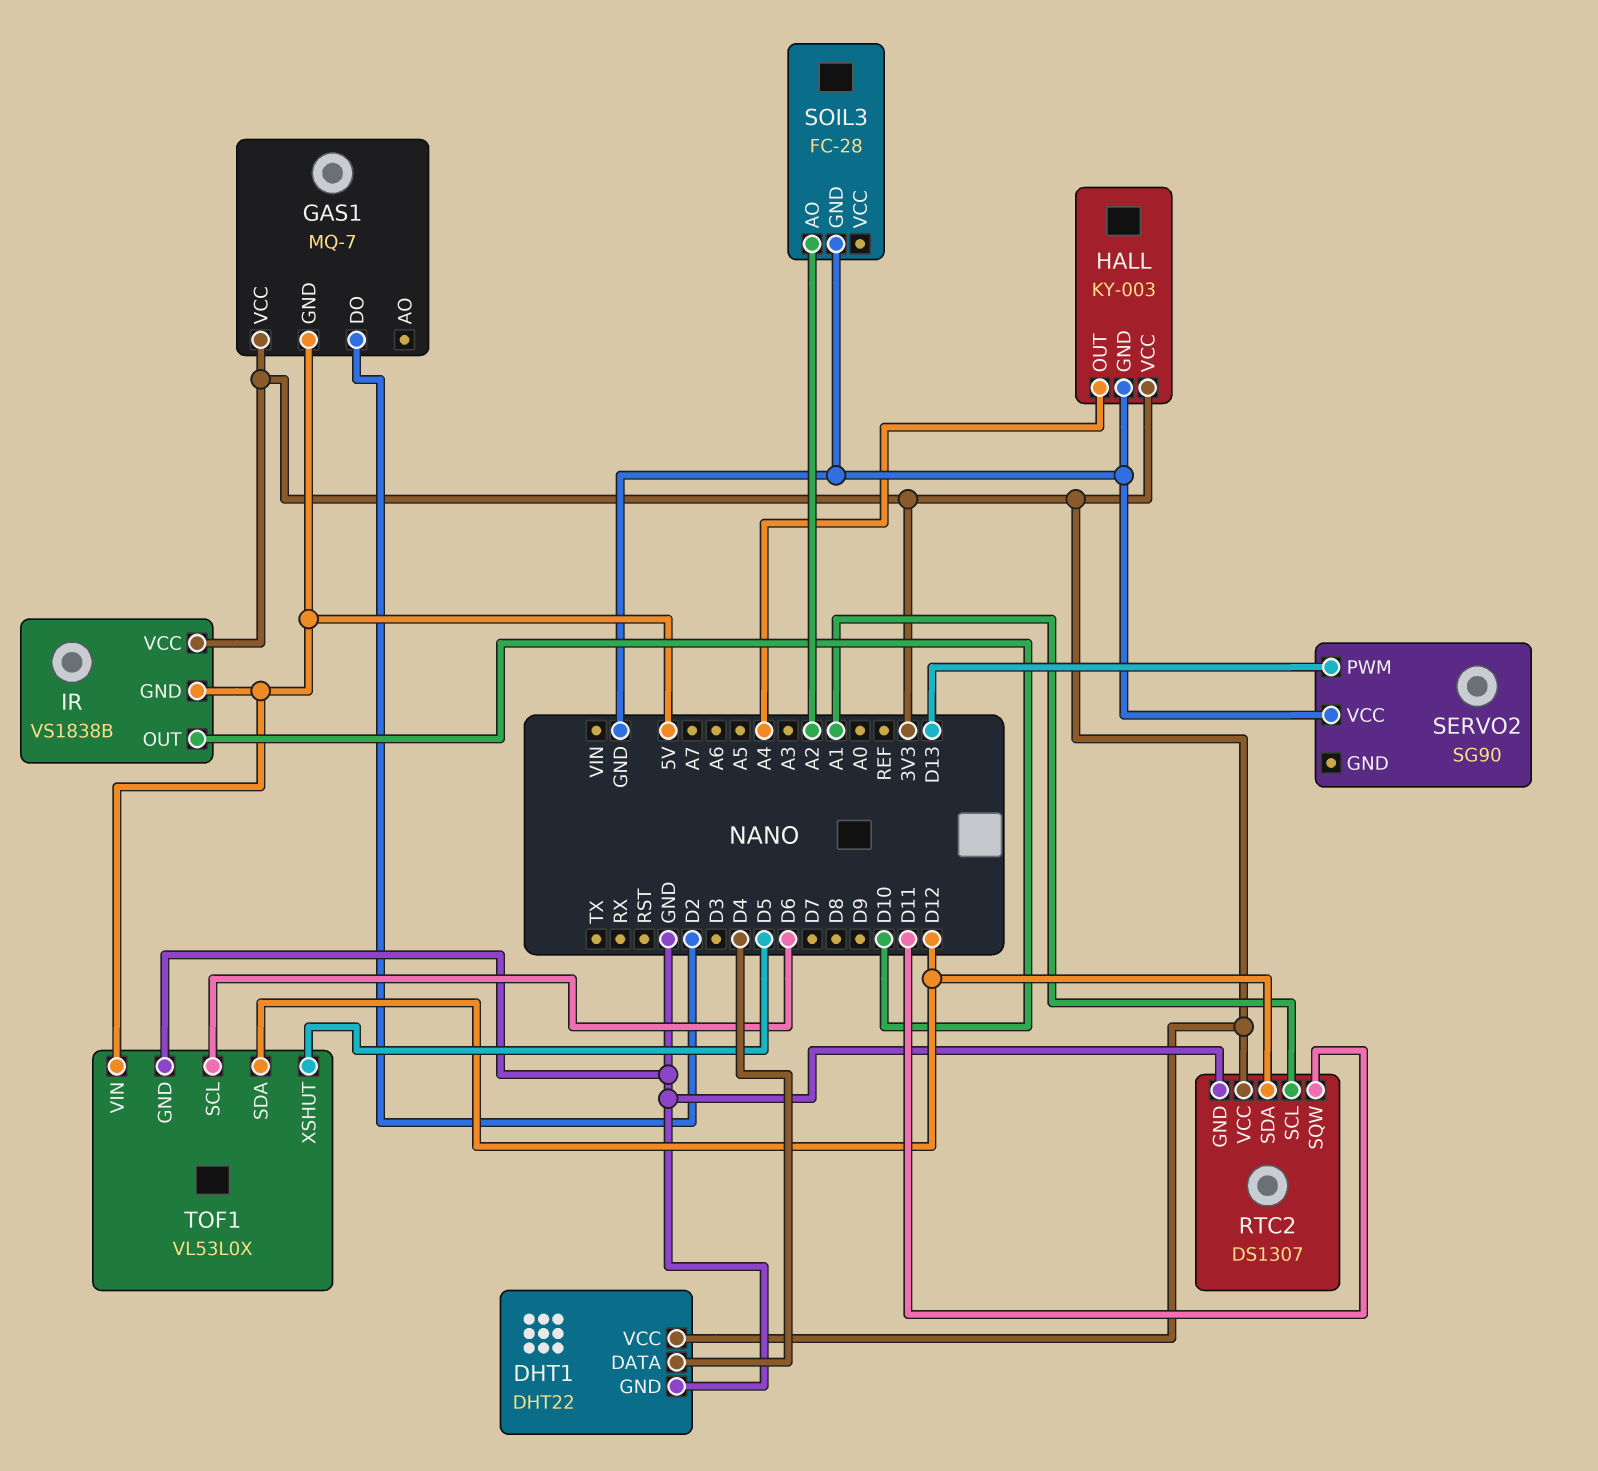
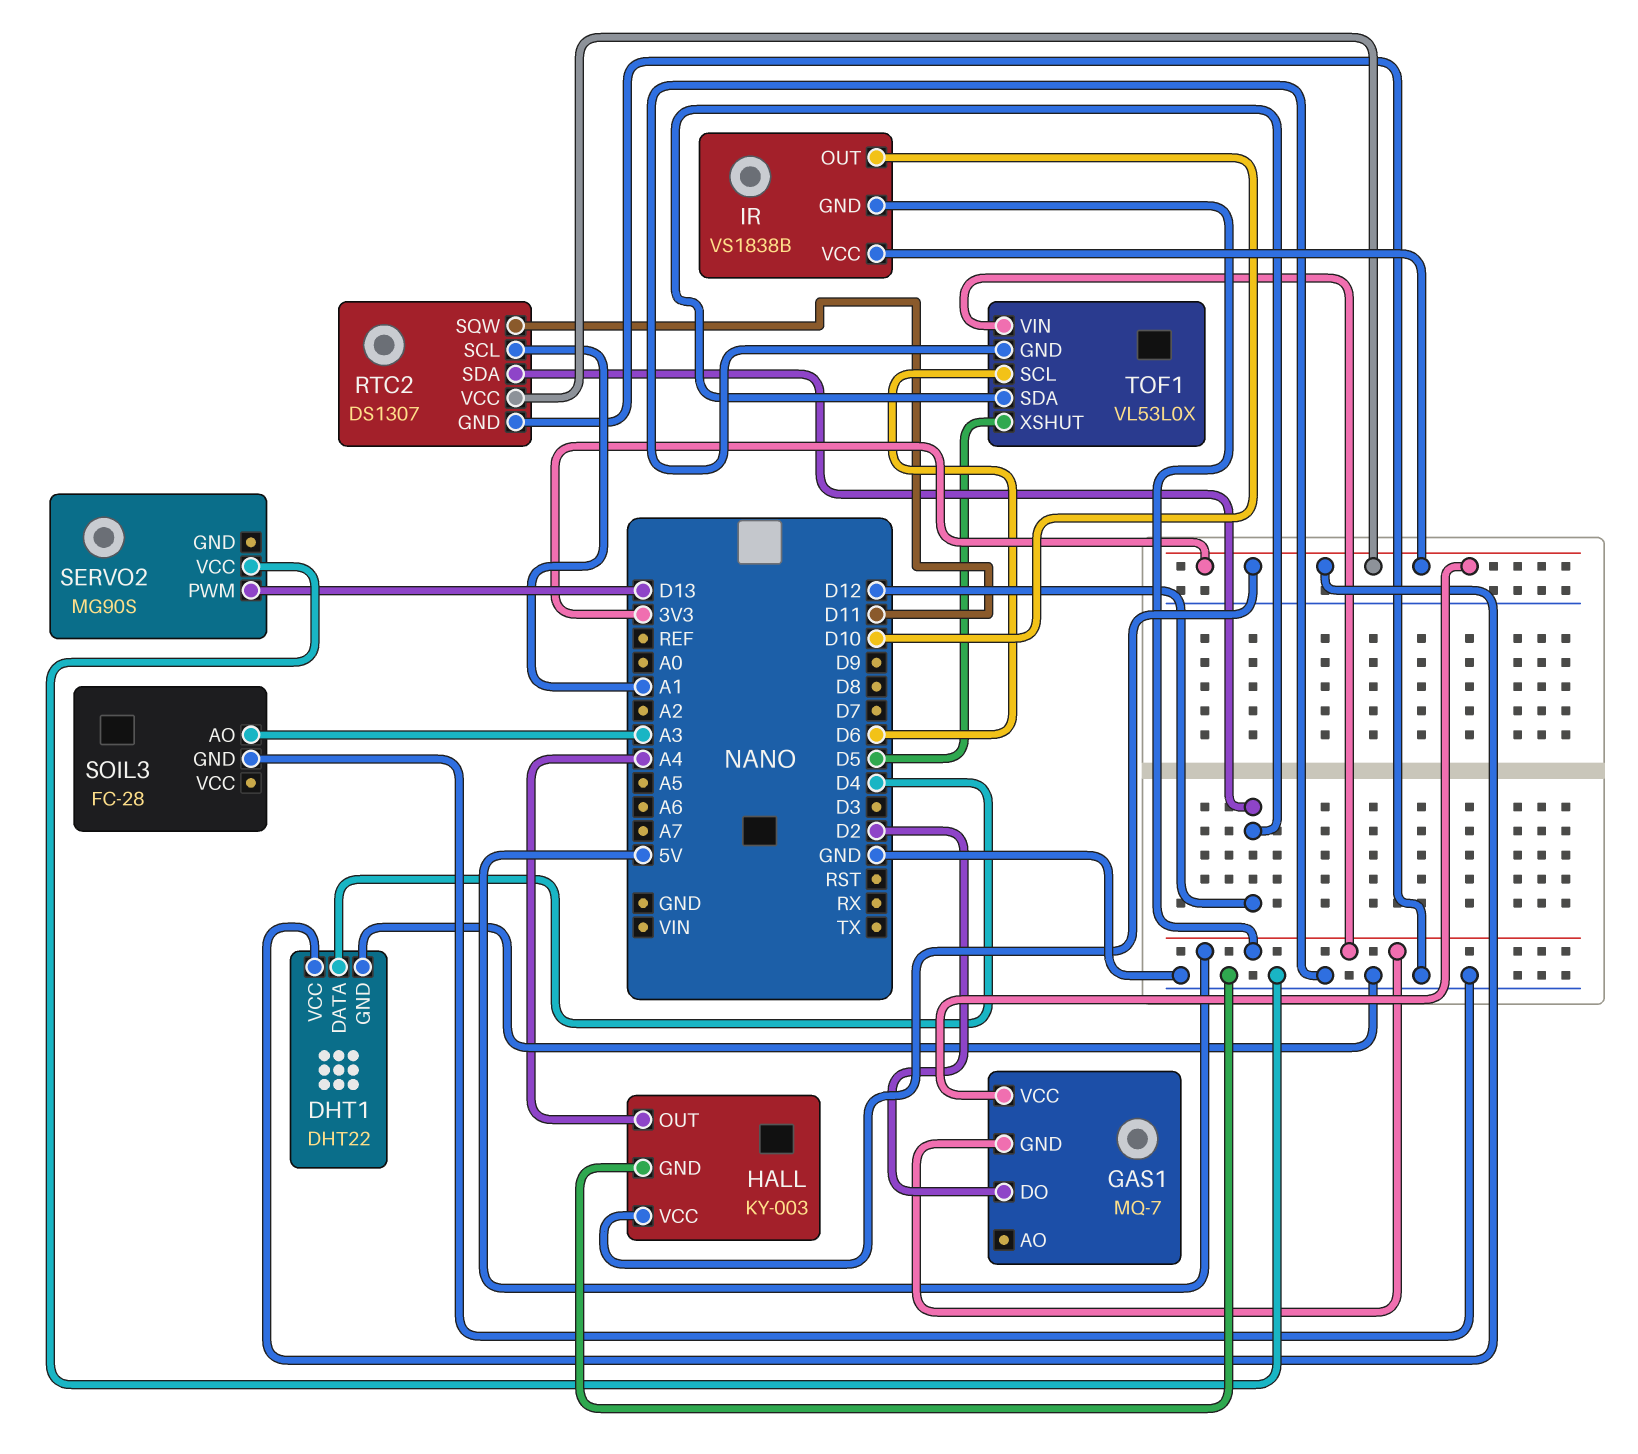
SERVO2: SG90 -> MG90S
SOIL3 pin AO: A2 -> A3

